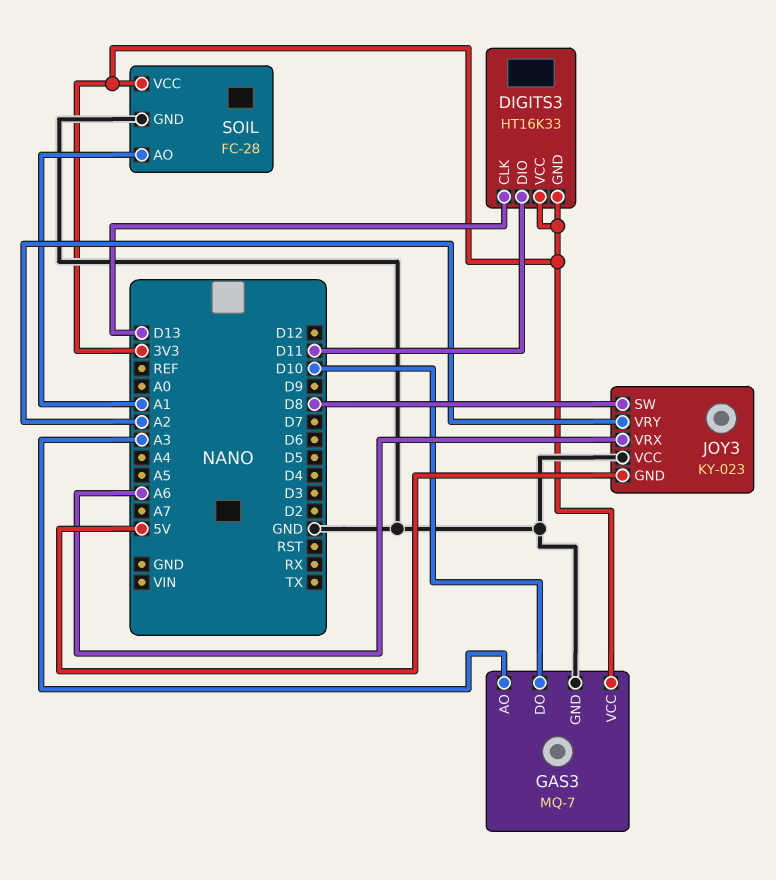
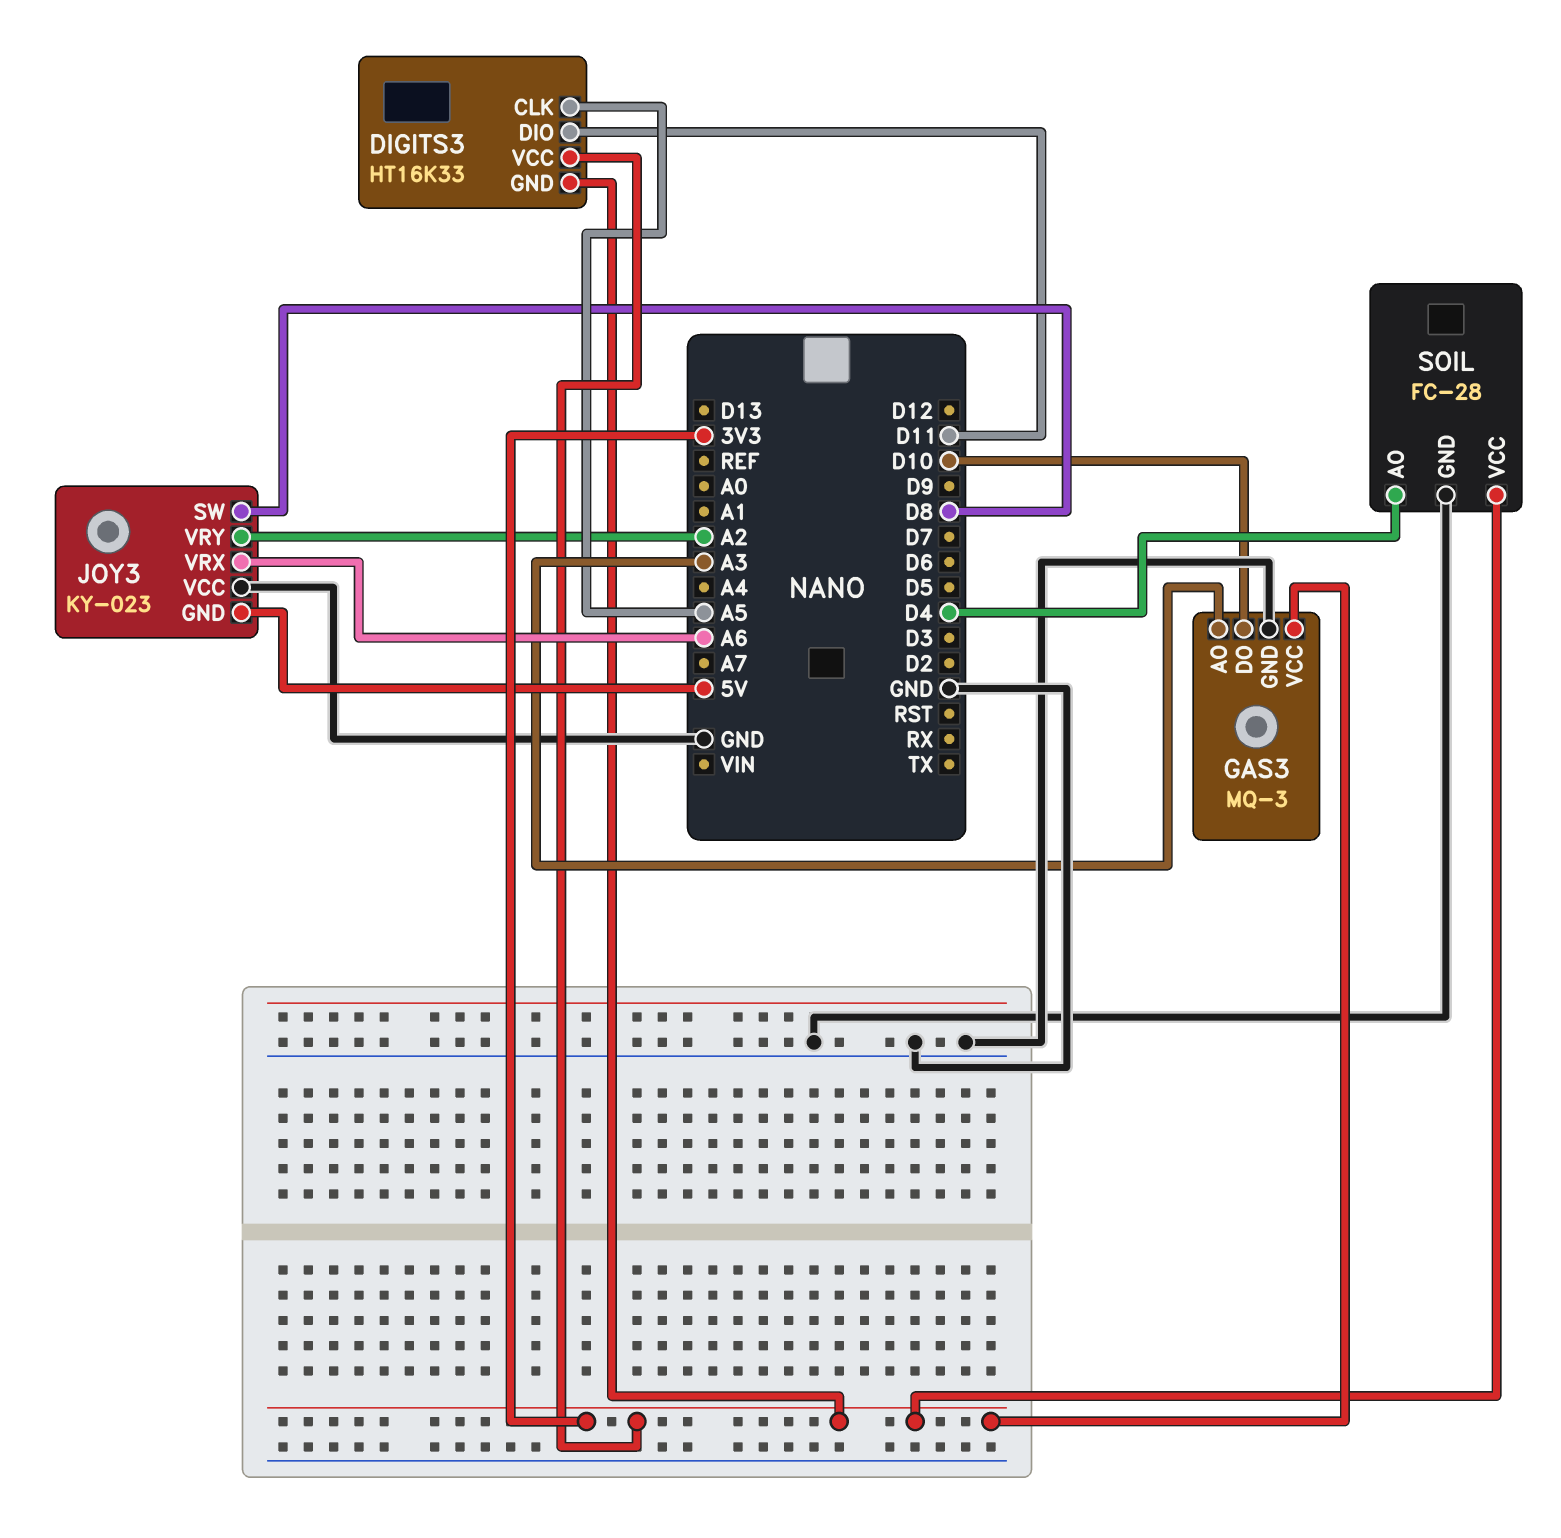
DIGITS3 pin CLK: D13 -> A5
GAS3: MQ-7 -> MQ-3
SOIL pin AO: A1 -> D4

